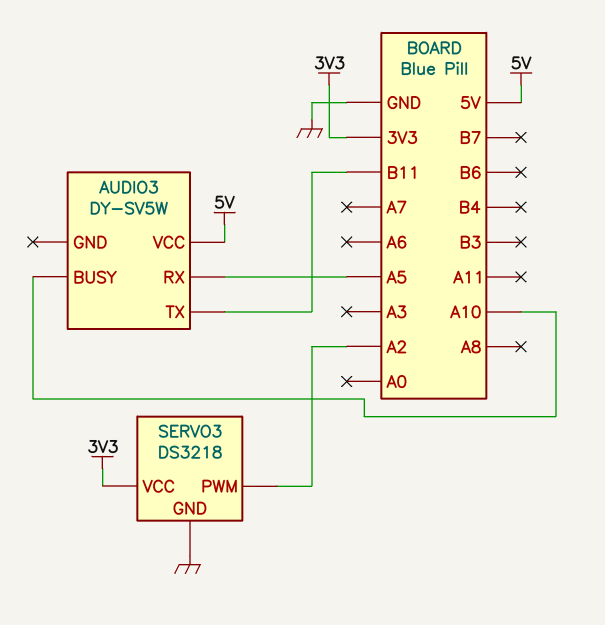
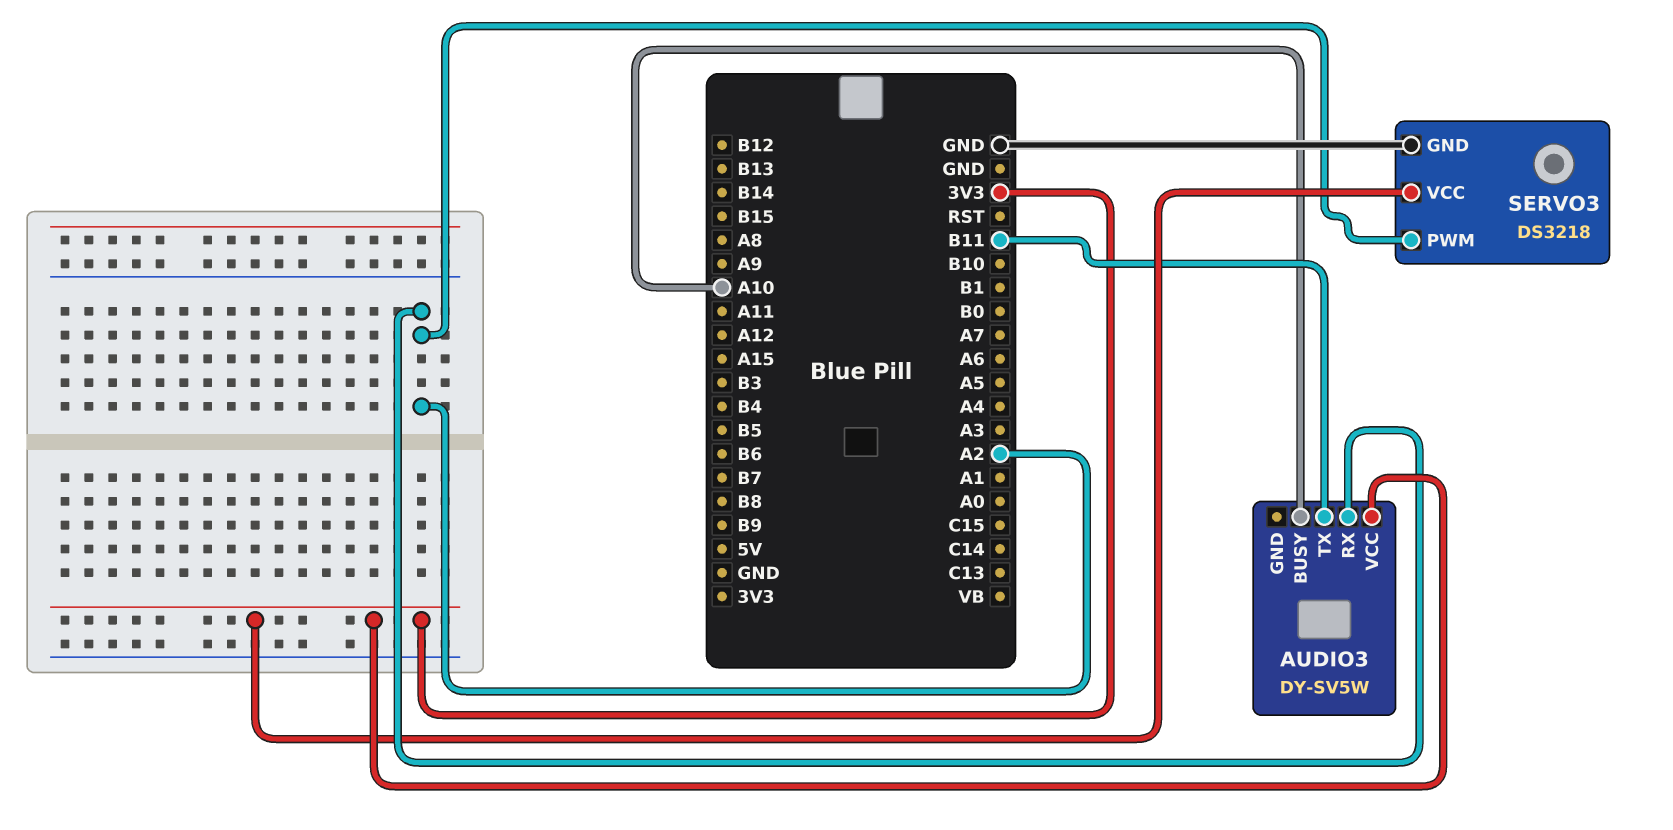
AUDIO3 pin RX: A5 -> A2
AUDIO3 pin VCC: 5V -> 3V3

